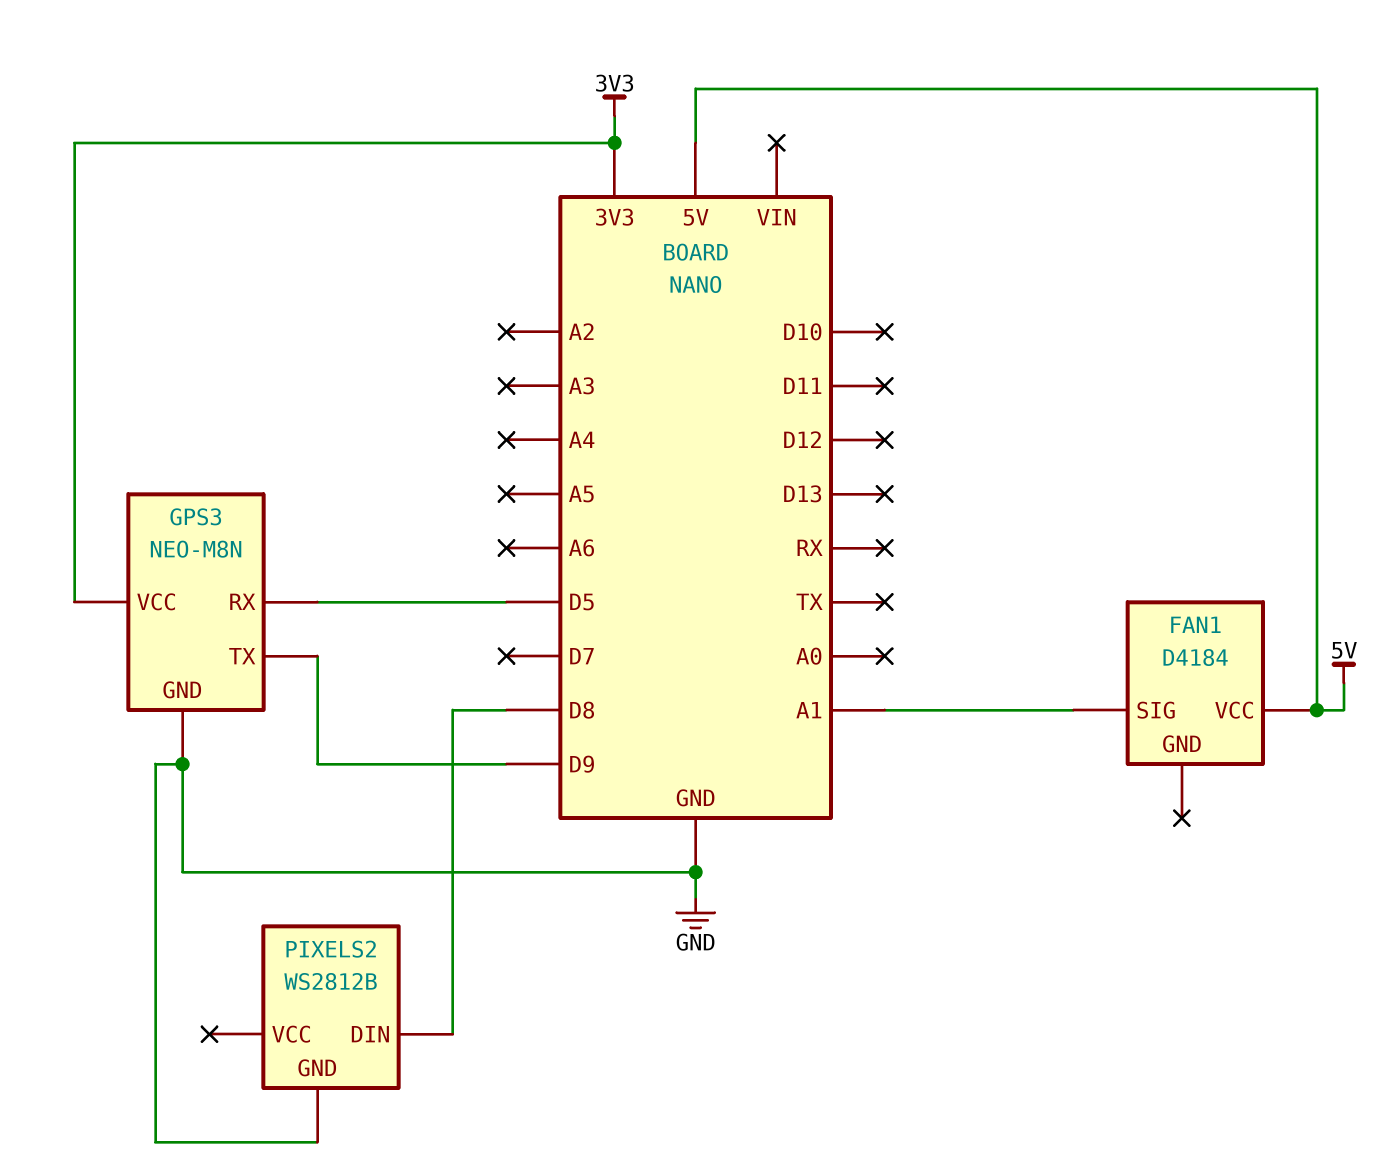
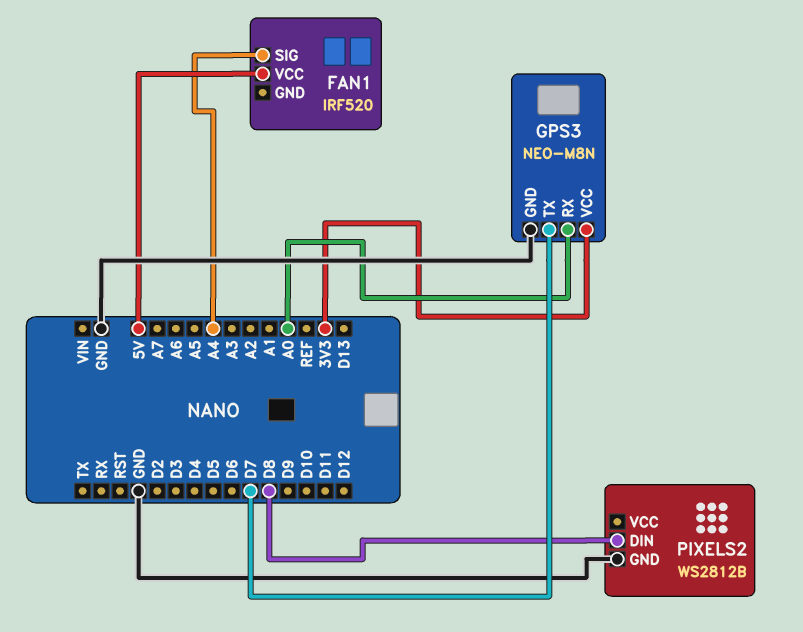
FAN1: D4184 -> IRF520
FAN1 pin SIG: A1 -> A4
GPS3 pin RX: D5 -> A0
GPS3 pin TX: D9 -> D7

